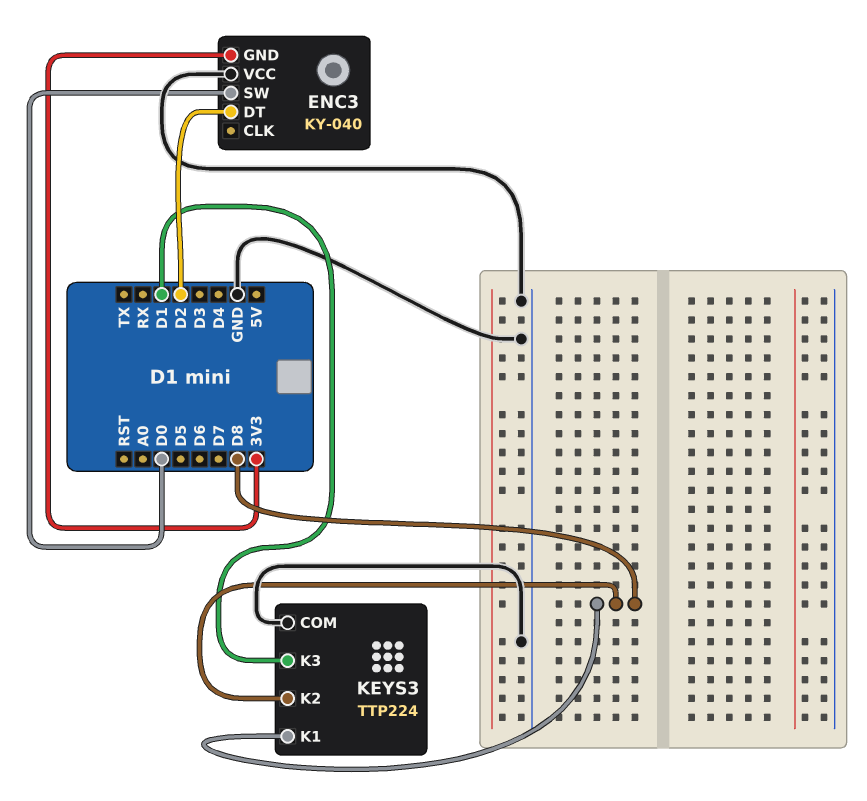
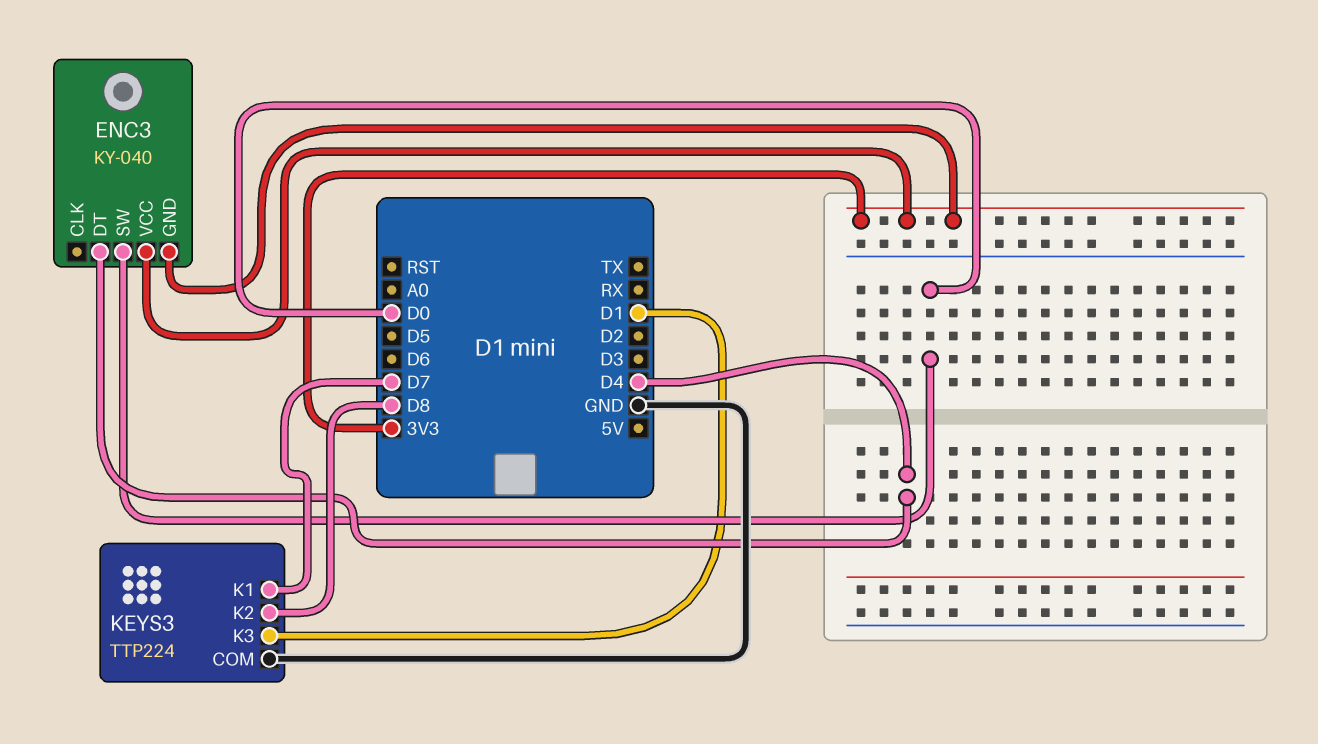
ENC3 pin DT: D2 -> D4
ENC3 pin VCC: GND -> 3V3
KEYS3 pin K1: D8 -> D7

